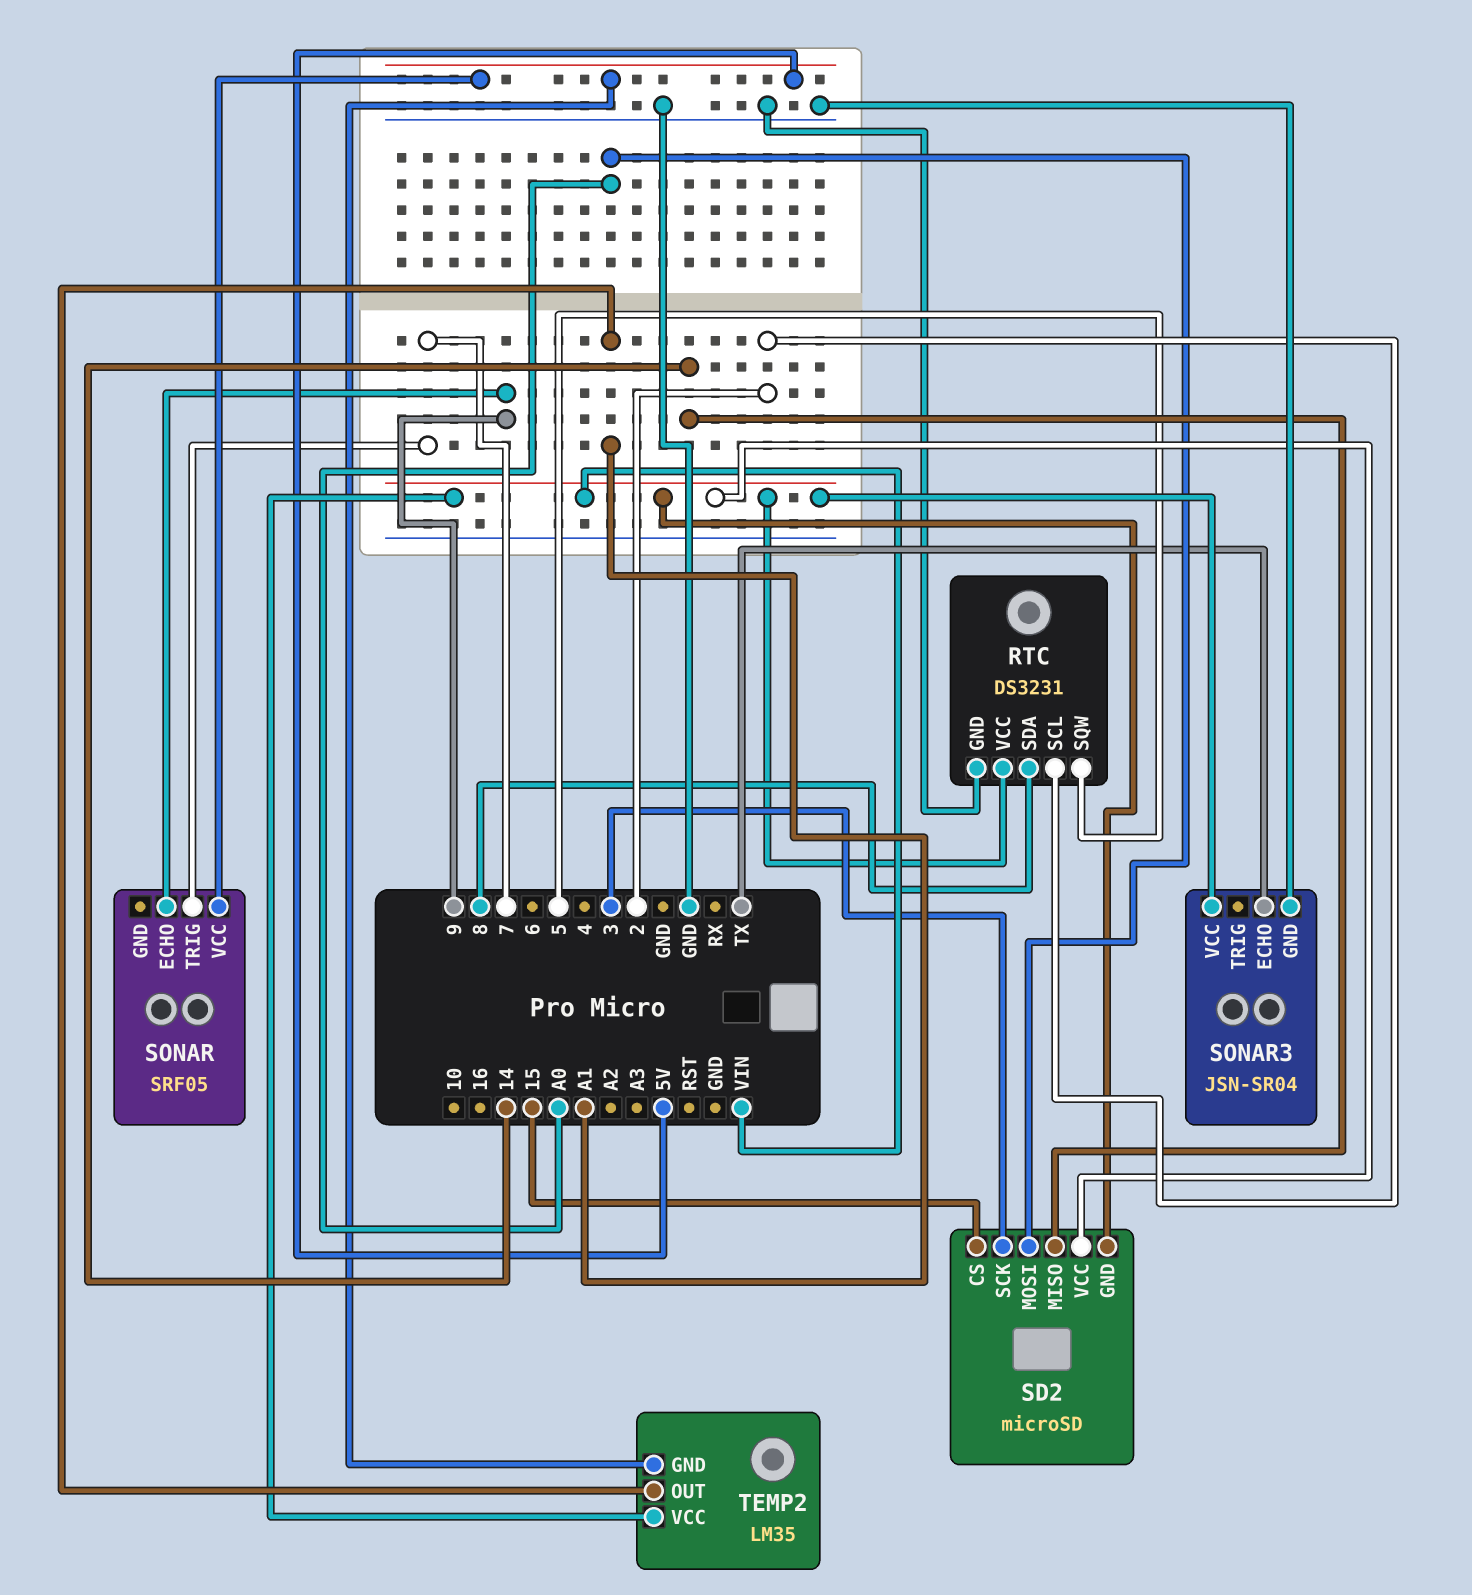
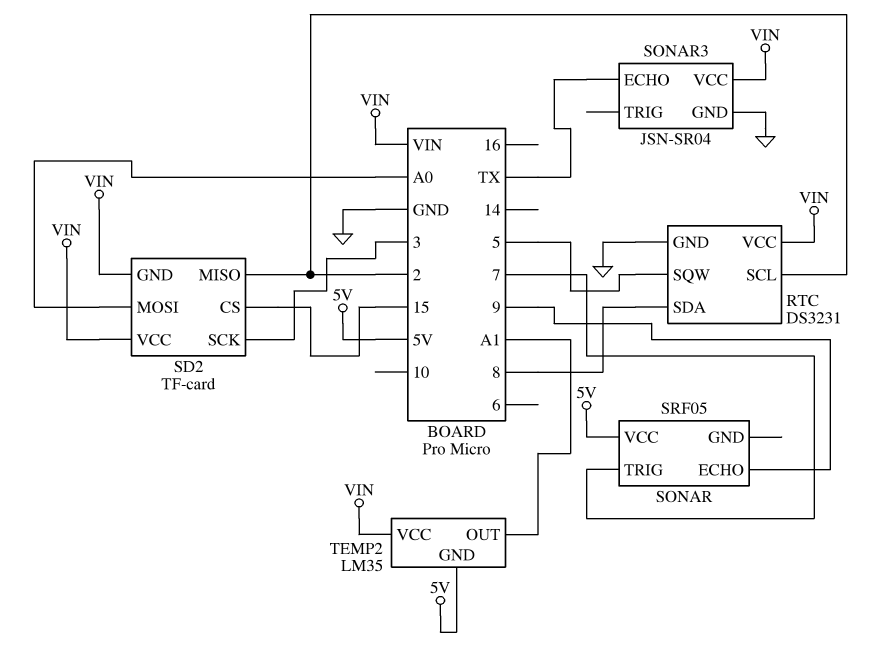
SD2: microSD -> TF-card
SD2 pin MISO: 14 -> 2

